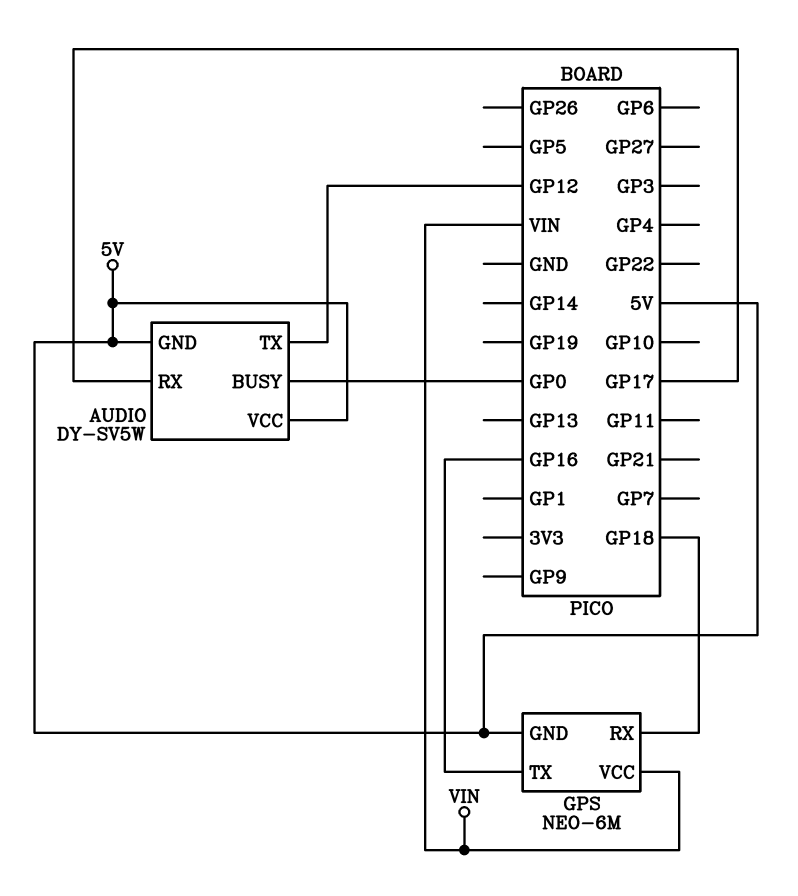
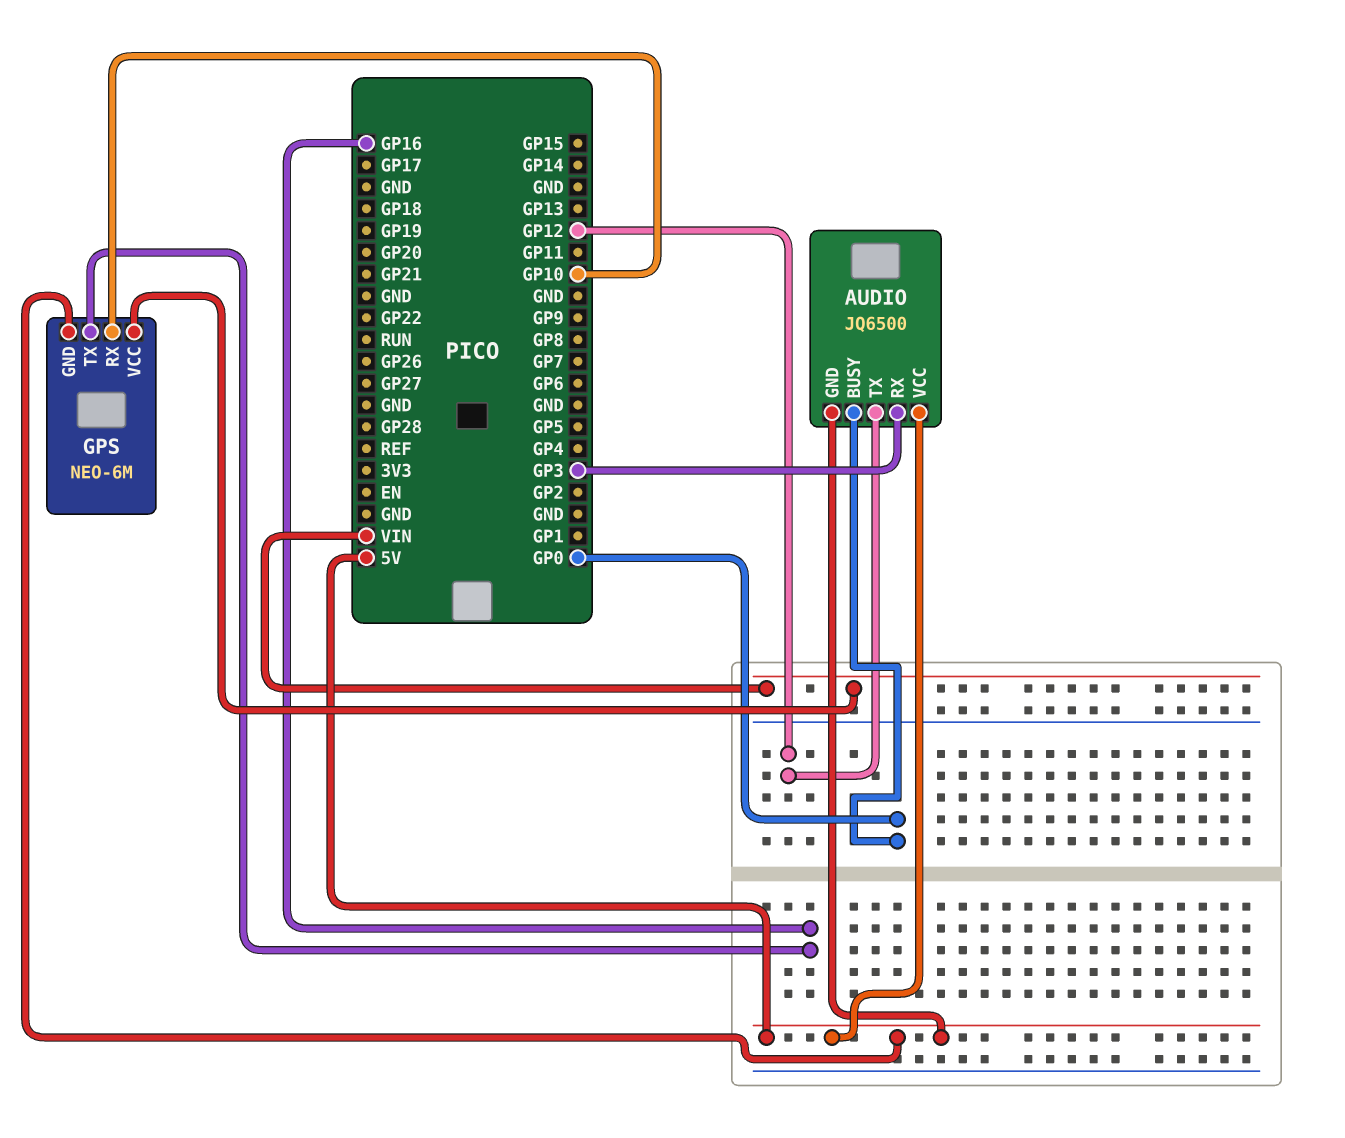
AUDIO: DY-SV5W -> JQ6500
AUDIO pin RX: GP17 -> GP3
GPS pin RX: GP18 -> GP10

